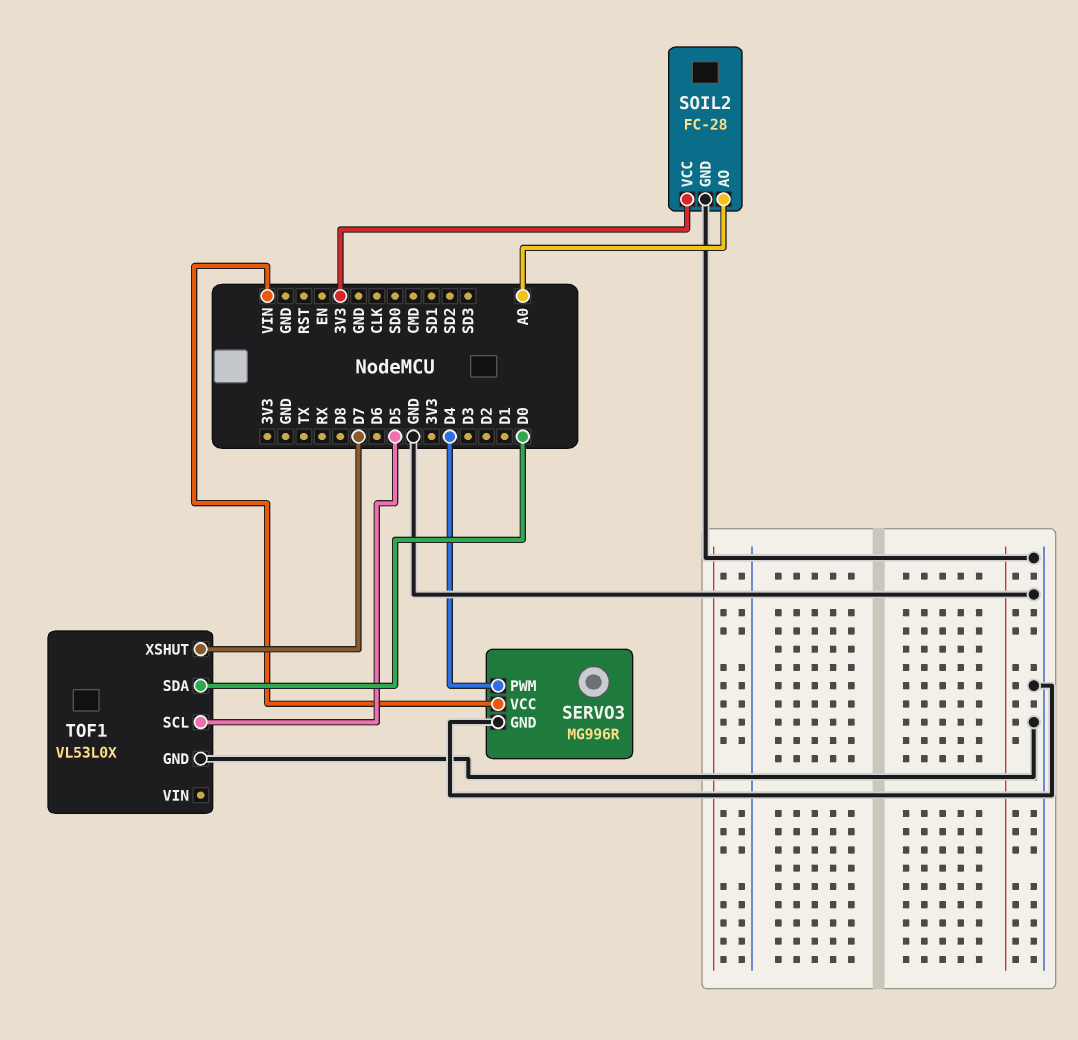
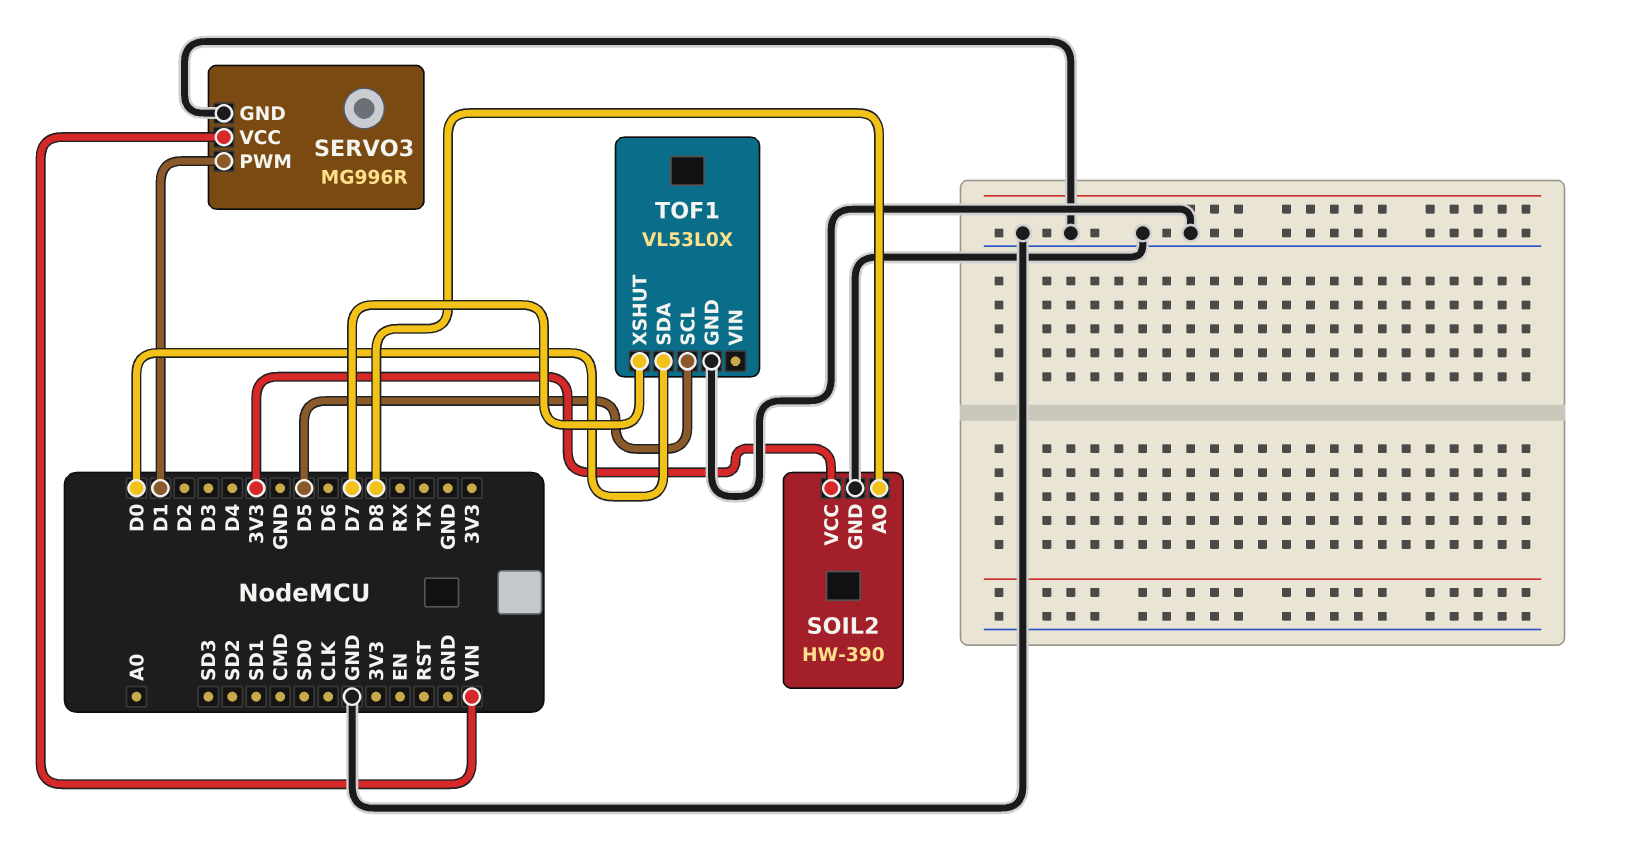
SERVO3 pin PWM: D4 -> D1
SOIL2: FC-28 -> HW-390
SOIL2 pin AO: A0 -> D8

